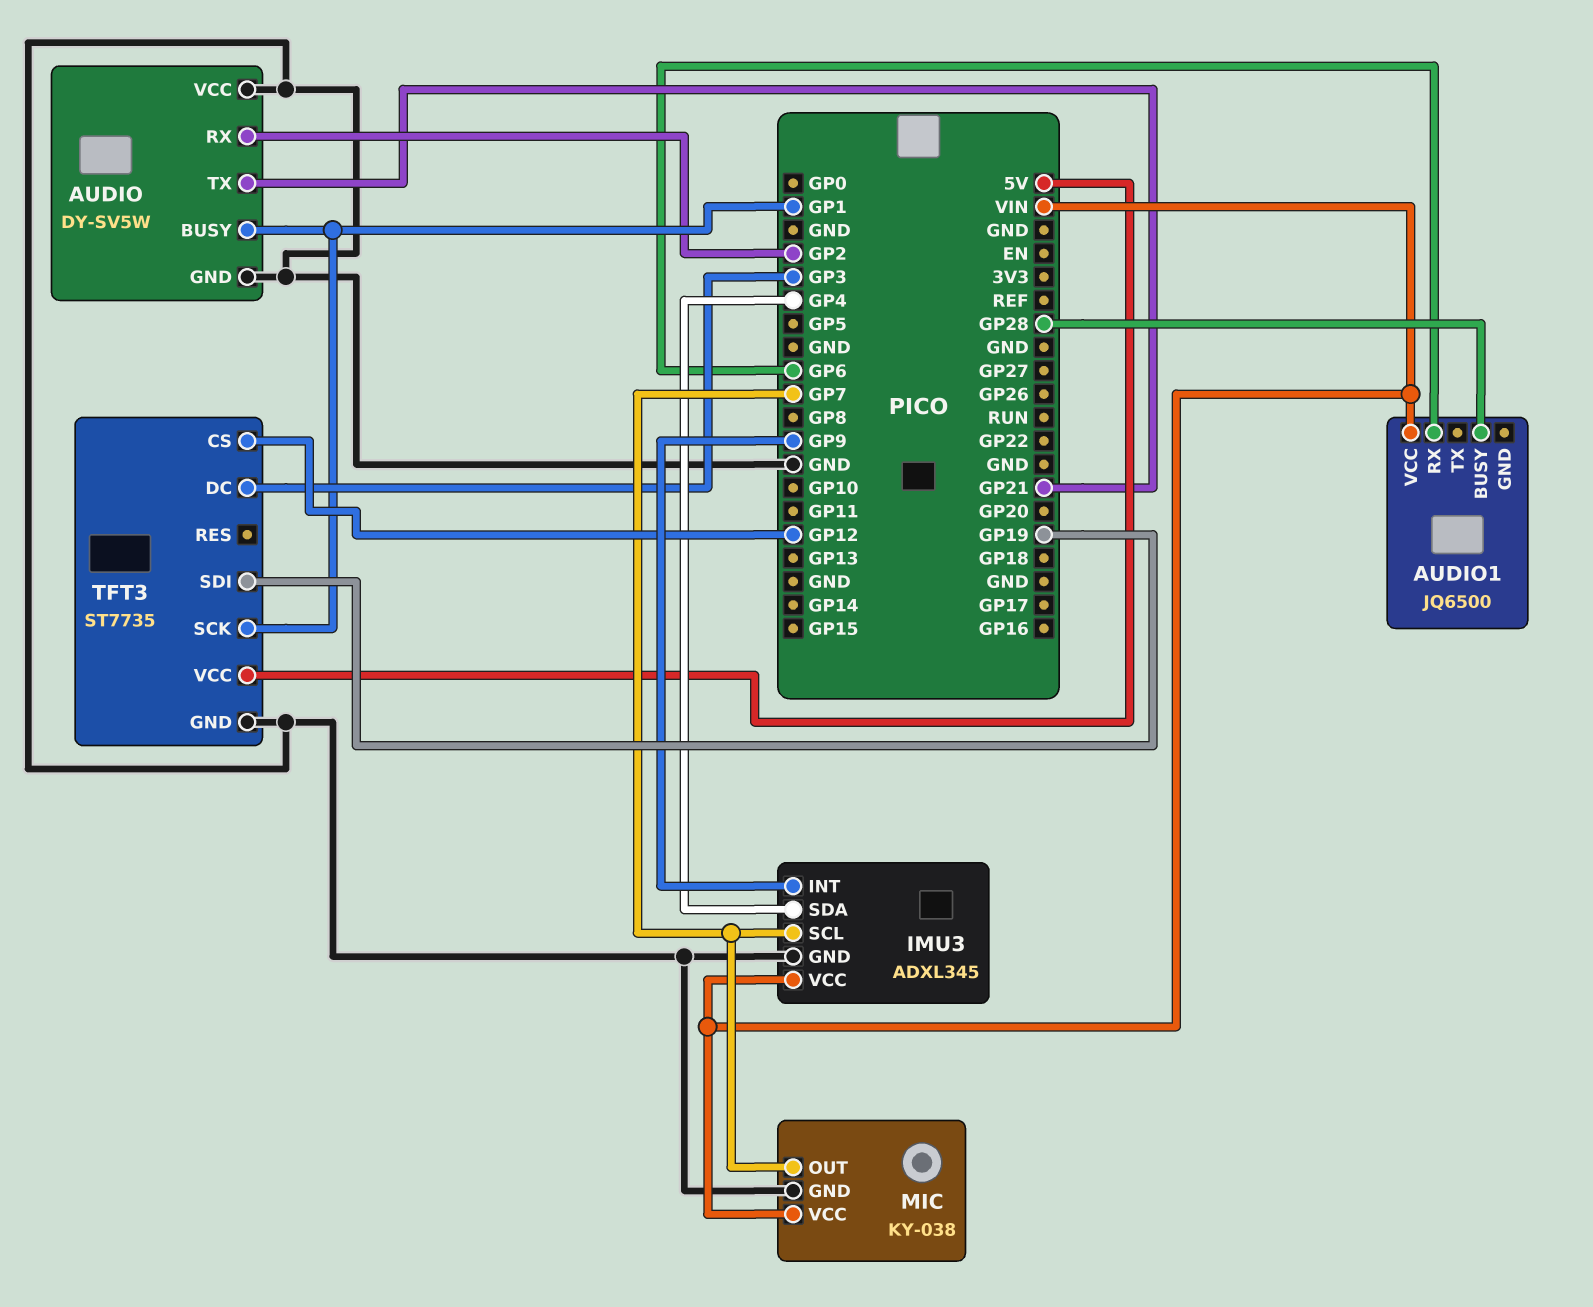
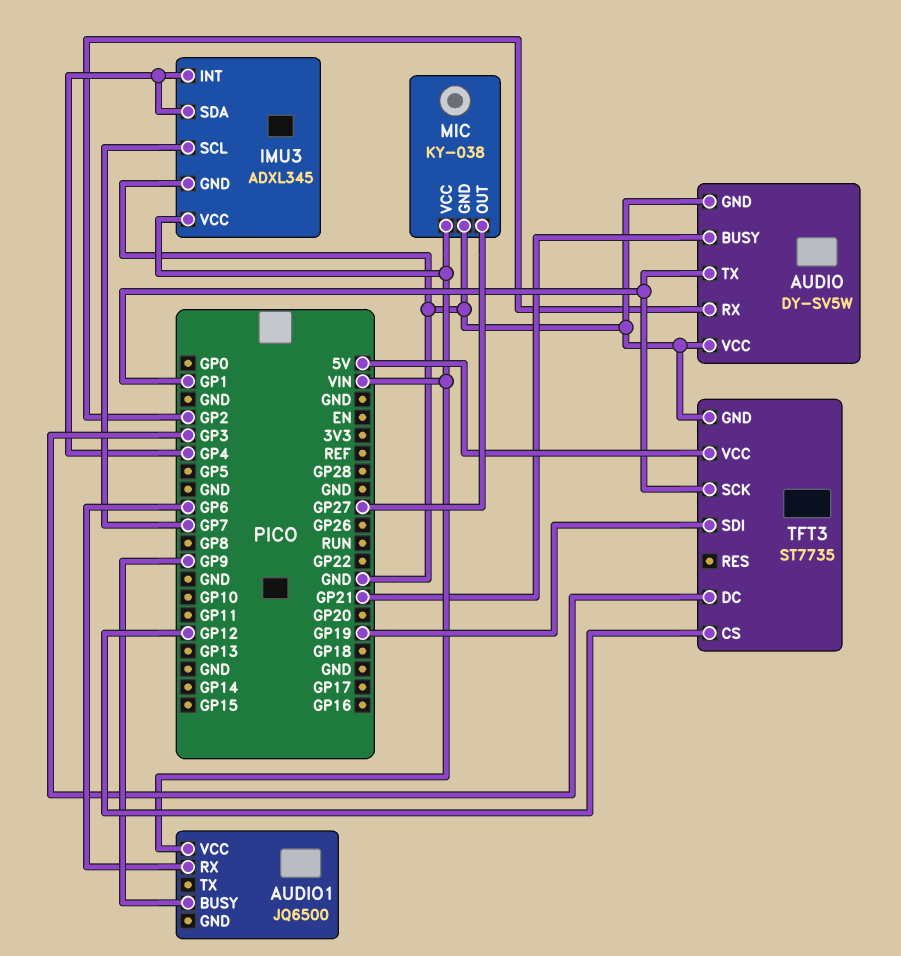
AUDIO pin BUSY: GP1 -> GP21
AUDIO pin TX: GP21 -> GP1
AUDIO1 pin BUSY: GP28 -> GP9
IMU3 pin INT: GP9 -> GP4
MIC pin OUT: GP7 -> GP27

